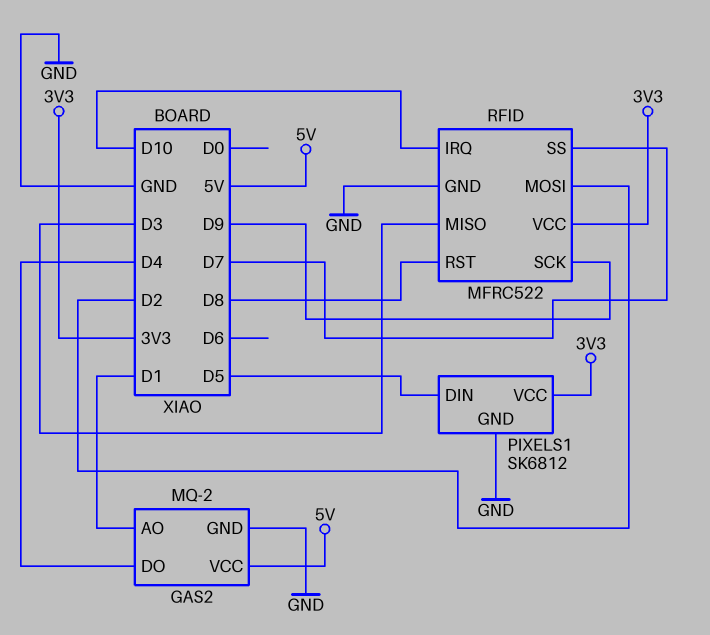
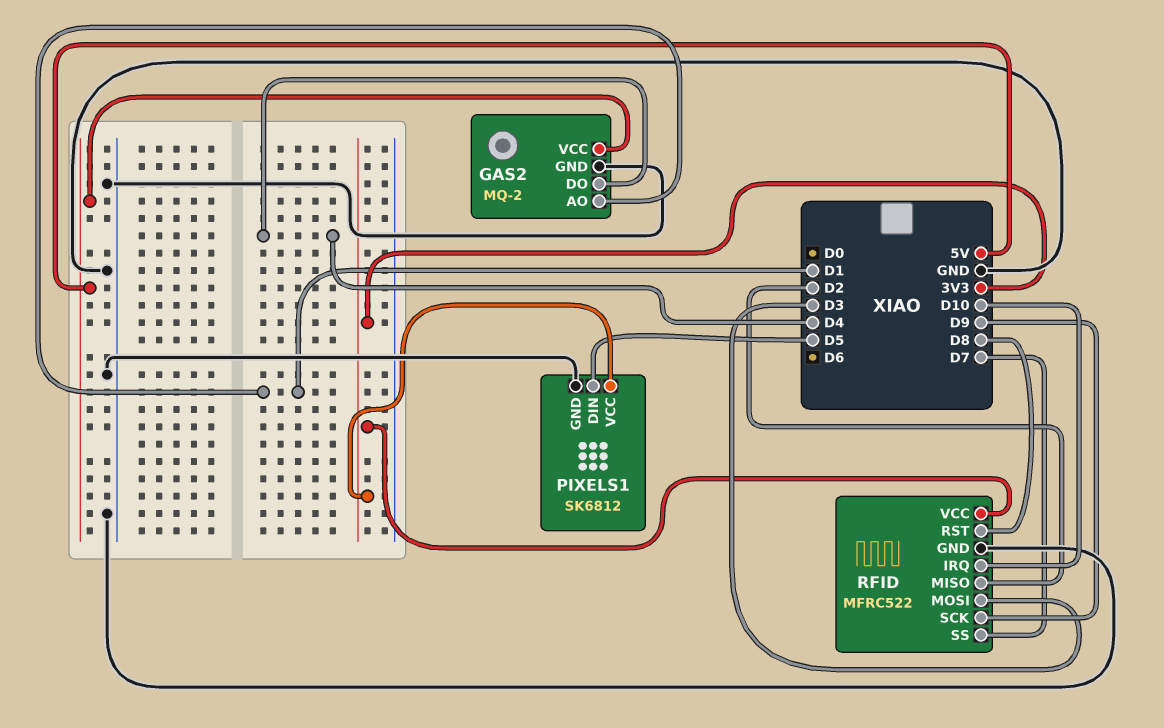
RFID pin MISO: D3 -> D2
RFID pin MOSI: D2 -> D3

